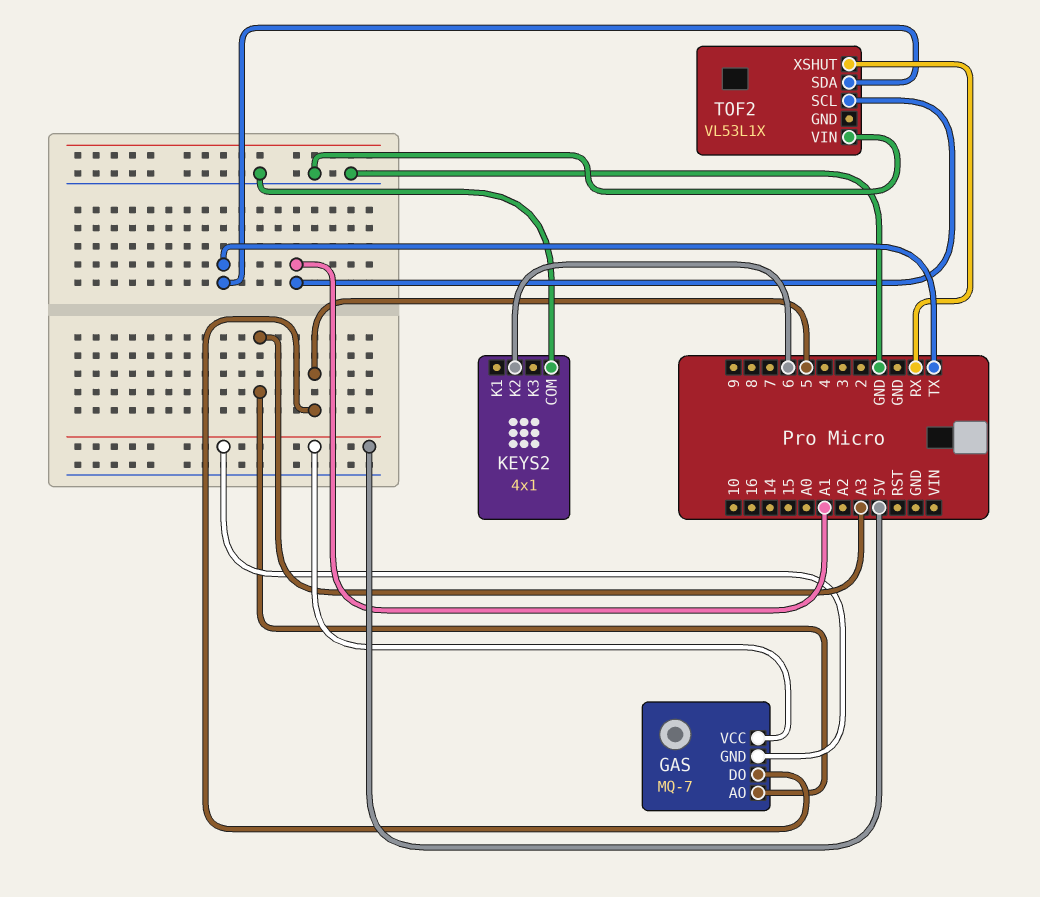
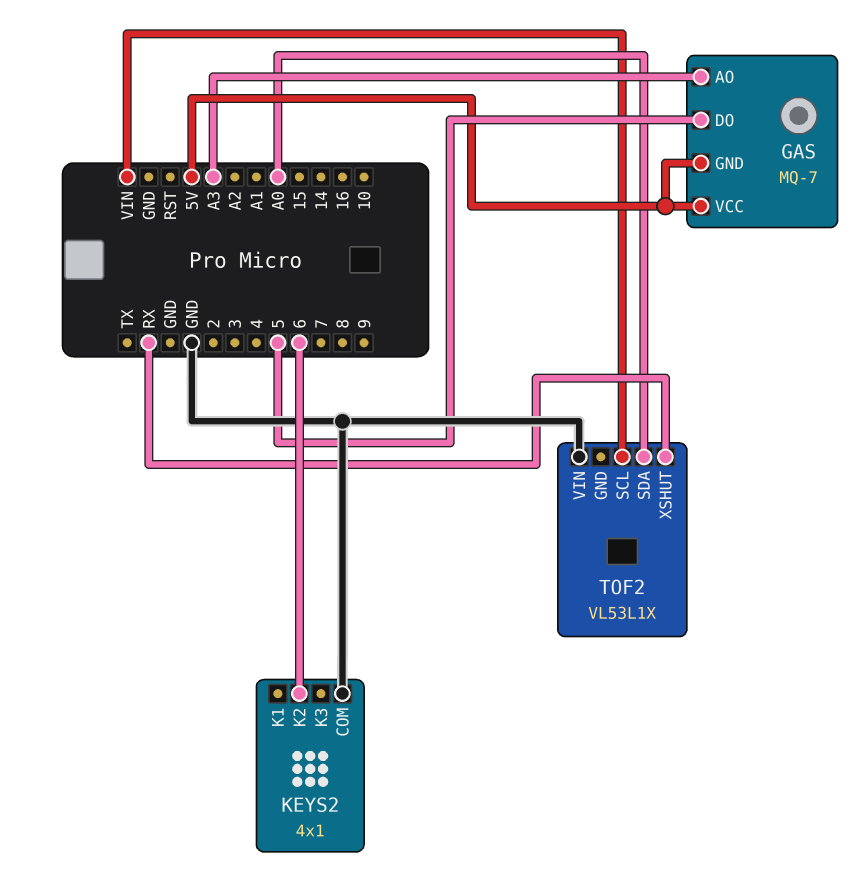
TOF2 pin SCL: A1 -> VIN
TOF2 pin SDA: TX -> A0

